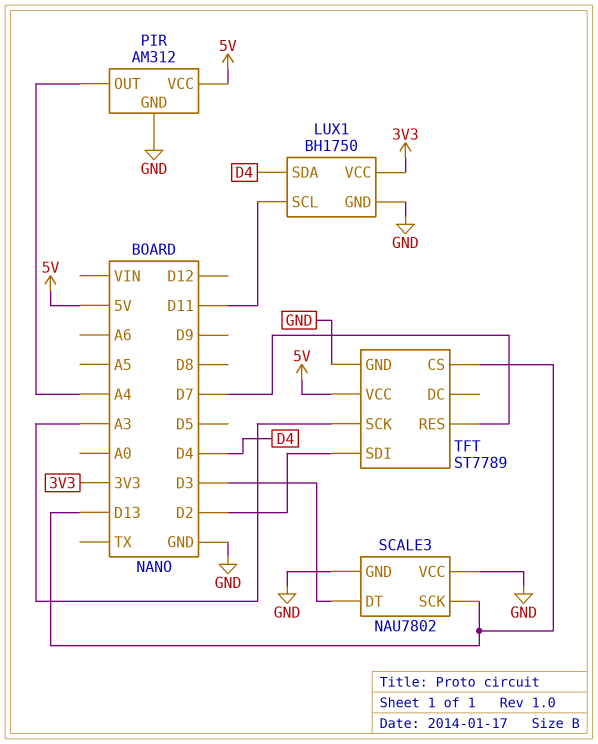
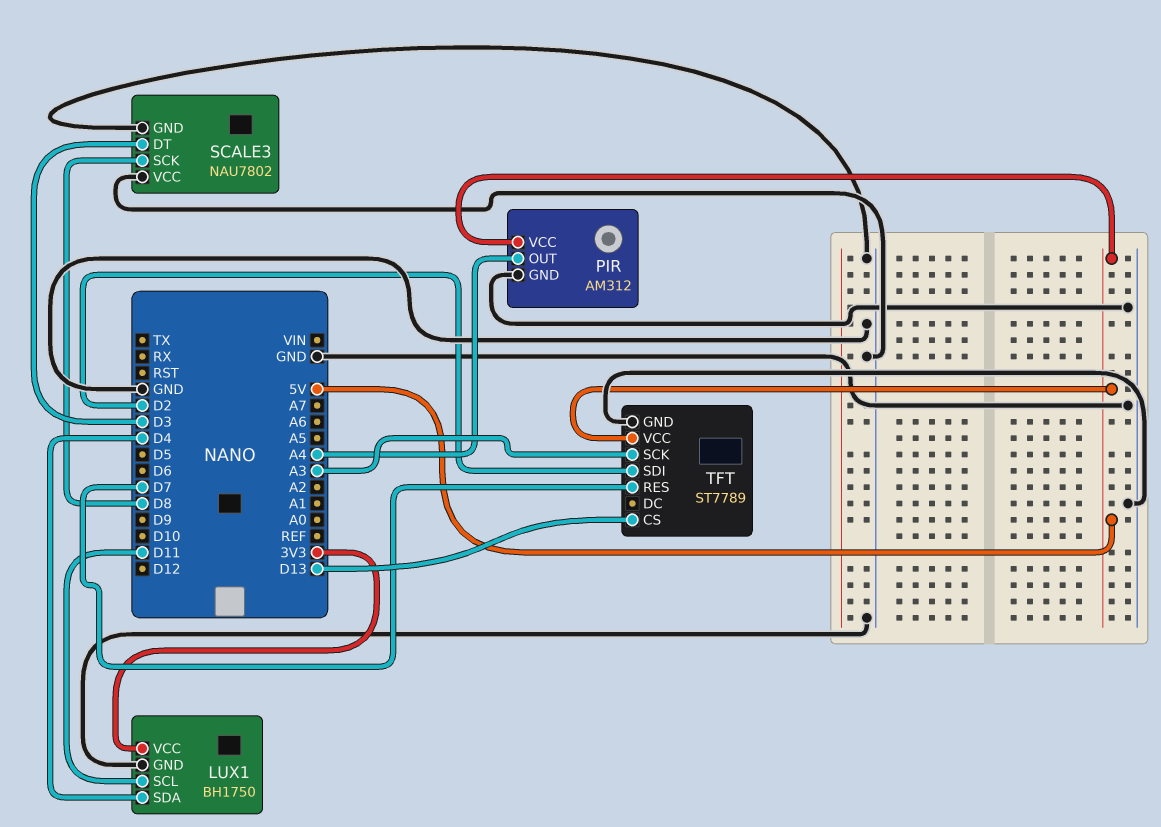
SCALE3 pin SCK: D13 -> D8

